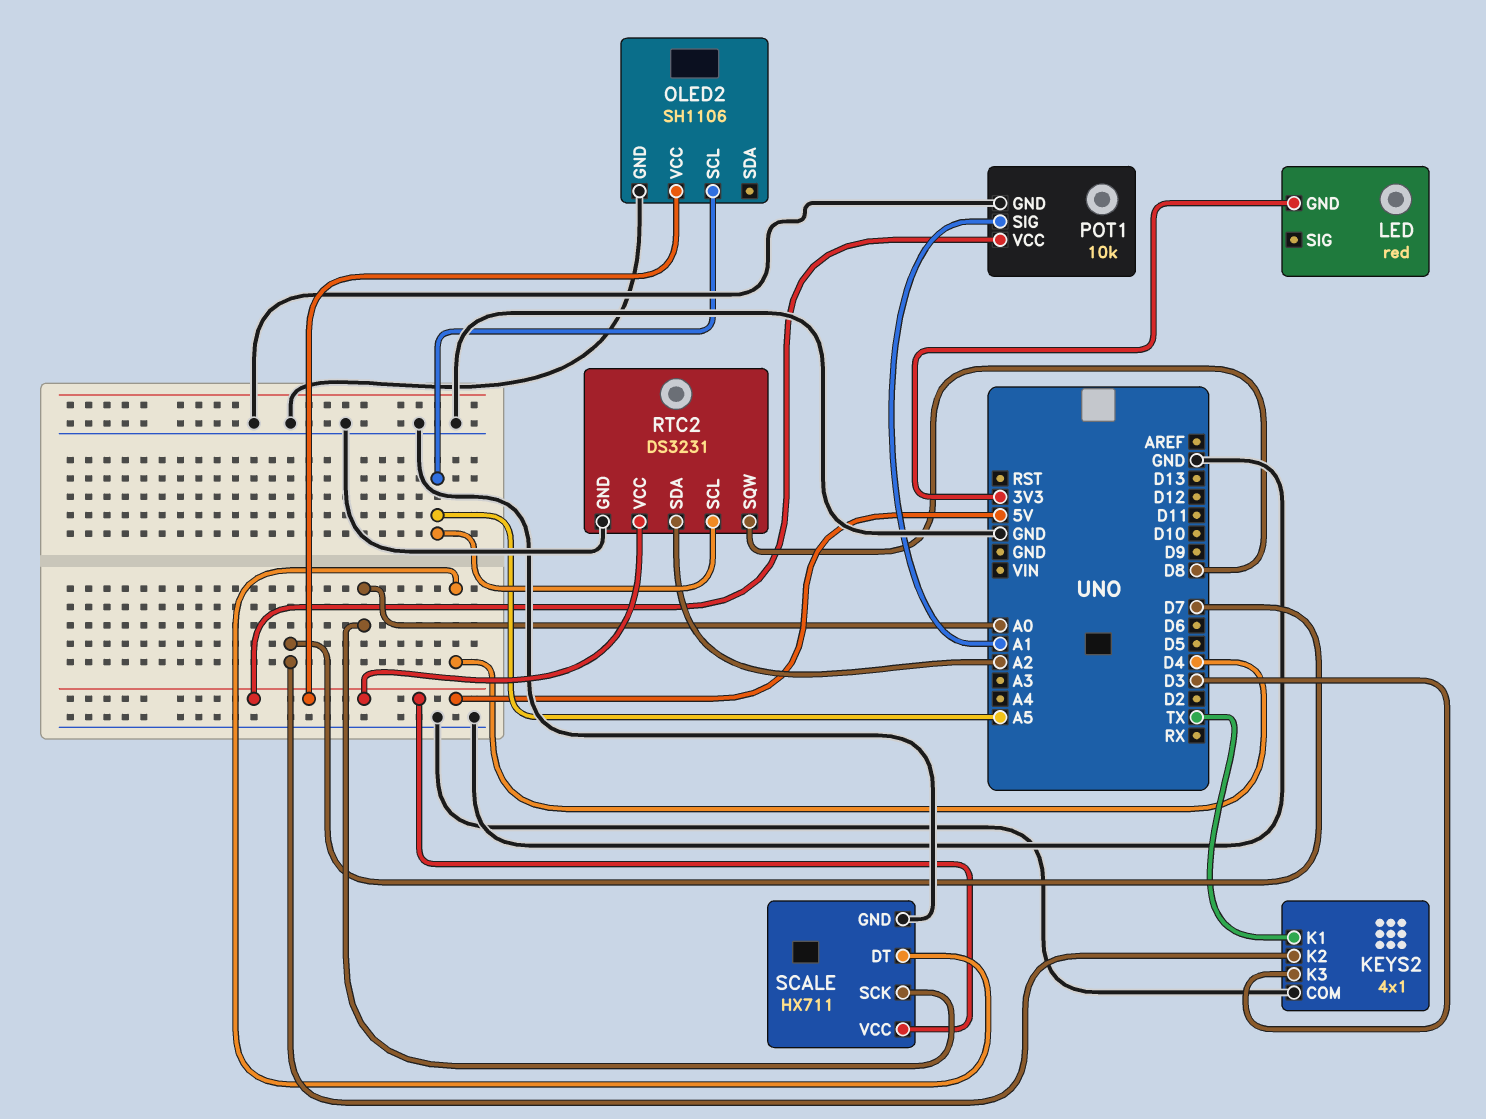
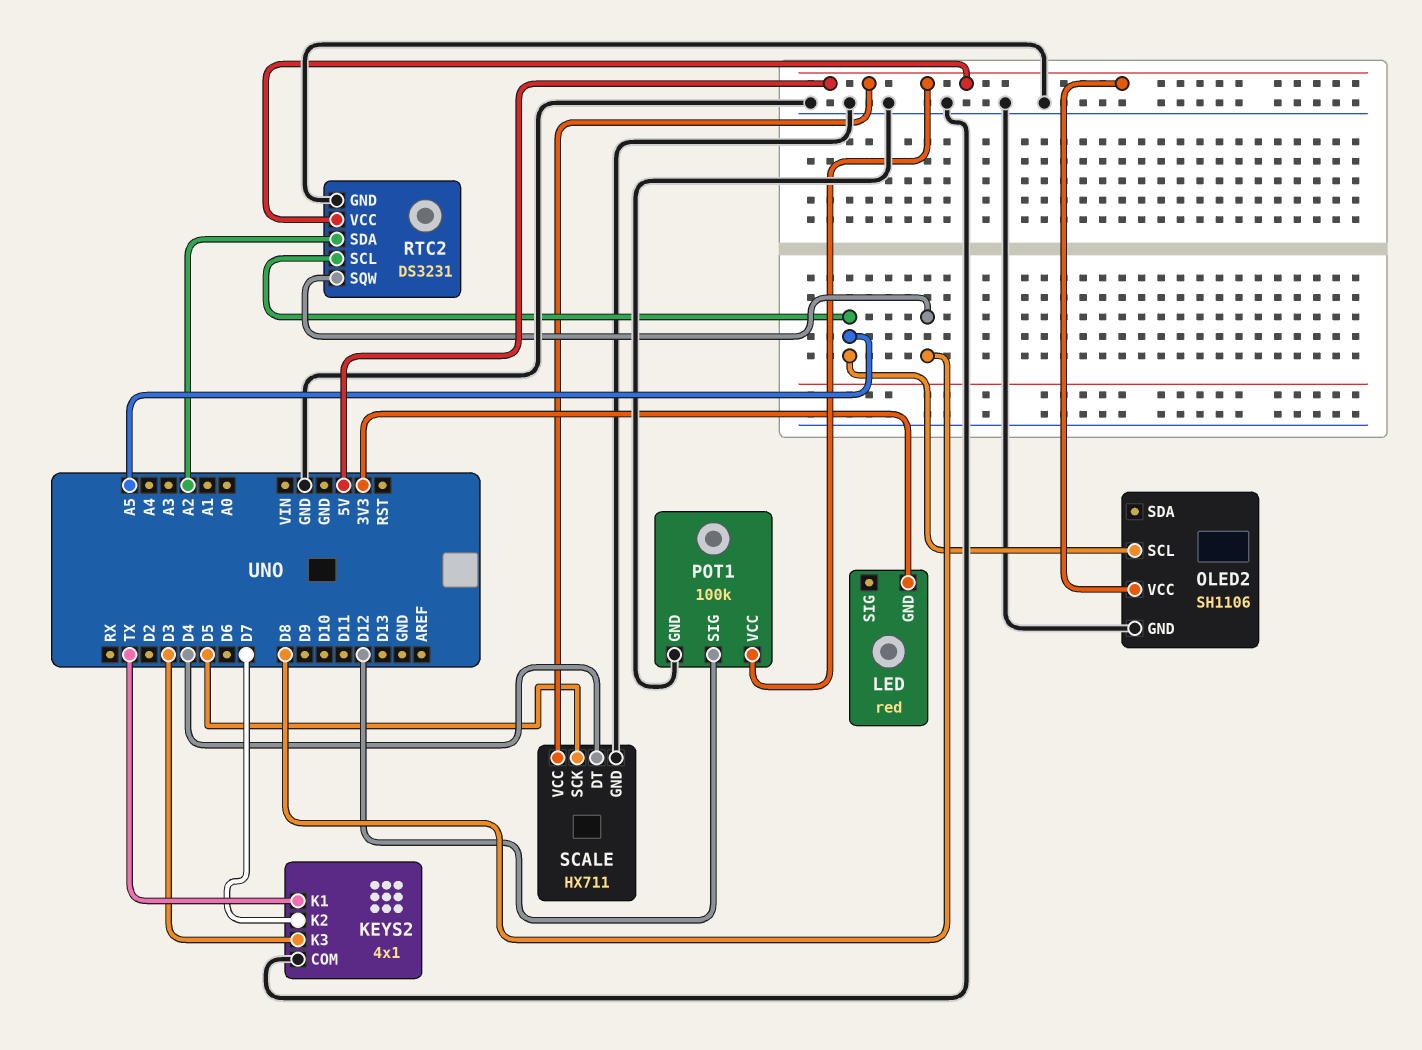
POT1: 10k -> 100k
POT1 pin SIG: A1 -> D12
SCALE pin SCK: A0 -> D5

